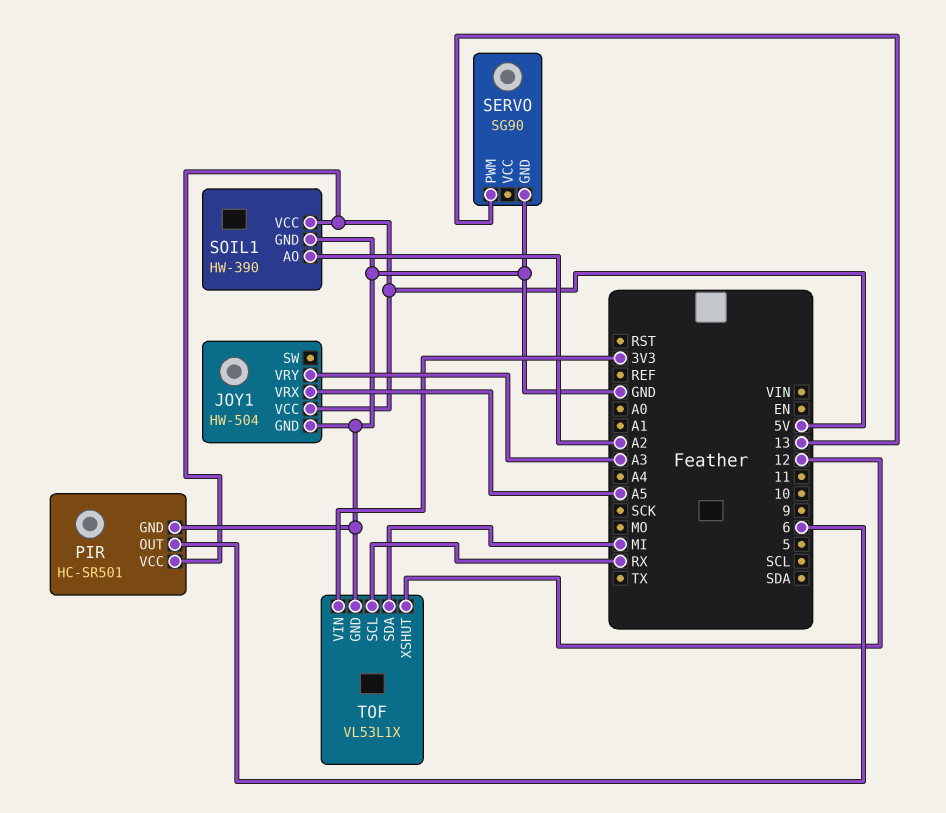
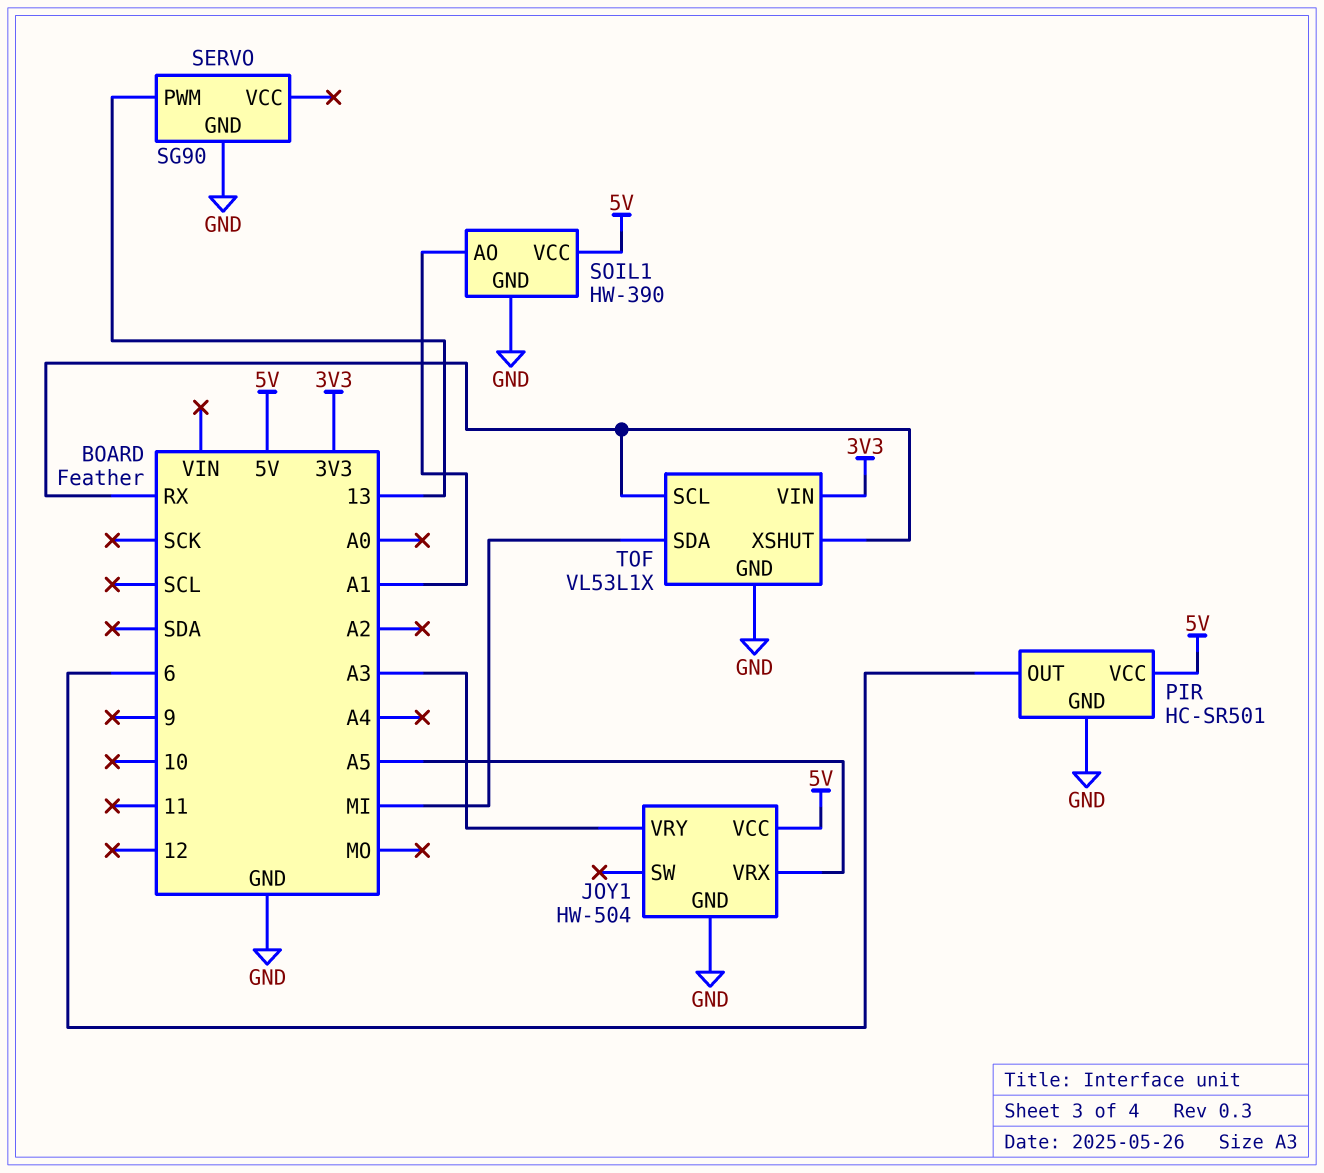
SOIL1 pin AO: A2 -> A1
TOF pin XSHUT: 12 -> RX

